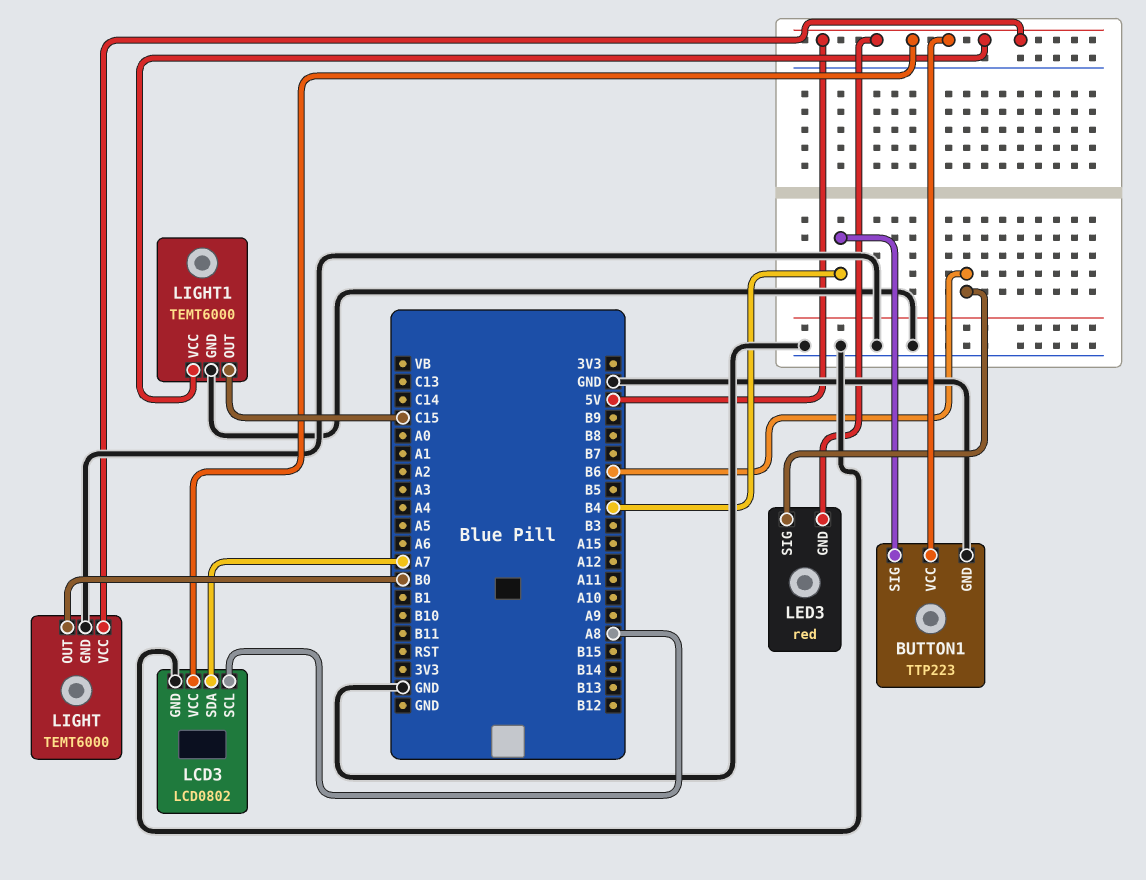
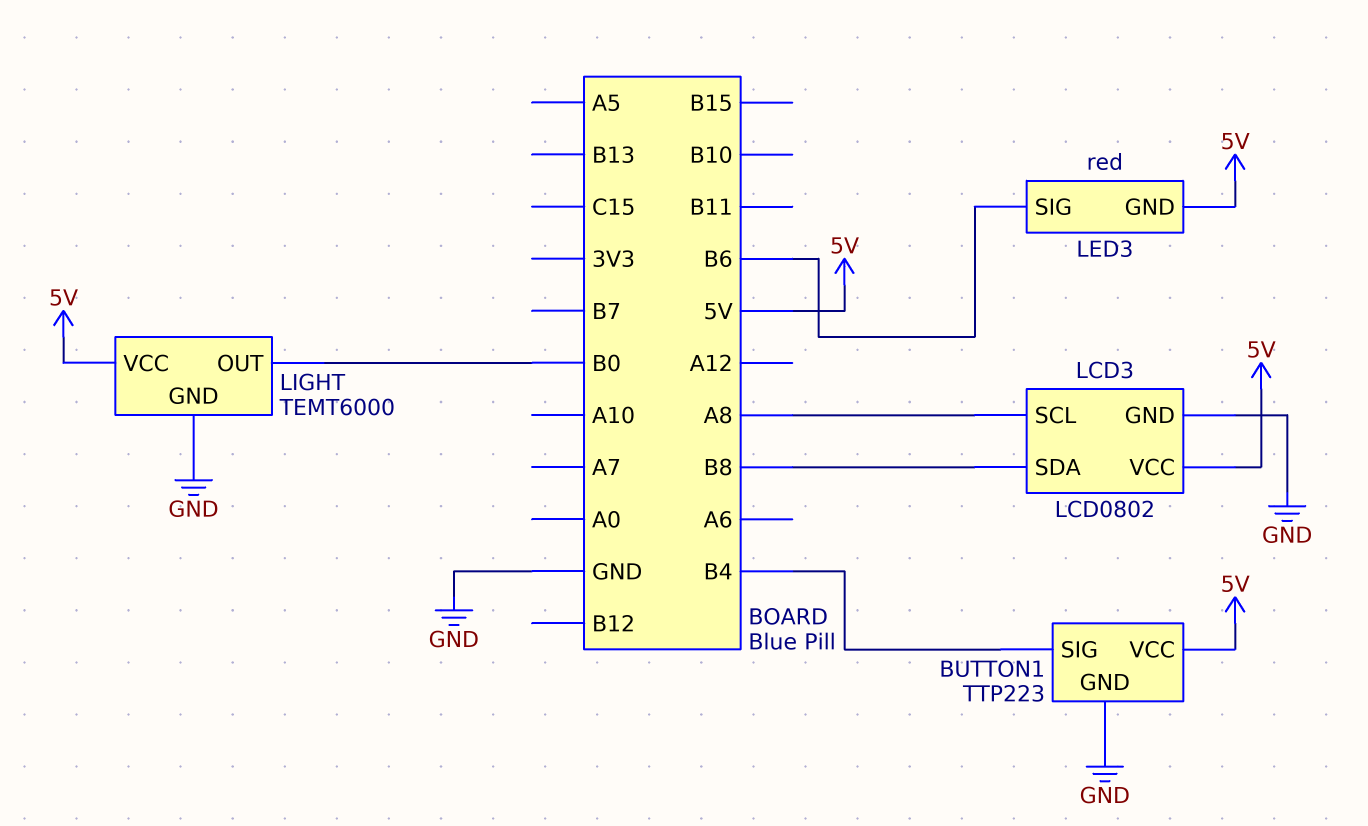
LCD3 pin SDA: A7 -> B8
LIGHT1: TEMT6000 -> none
LIGHT1 pin GND: GND -> none
LIGHT1 pin OUT: C15 -> none
LIGHT1 pin VCC: 5V -> none

